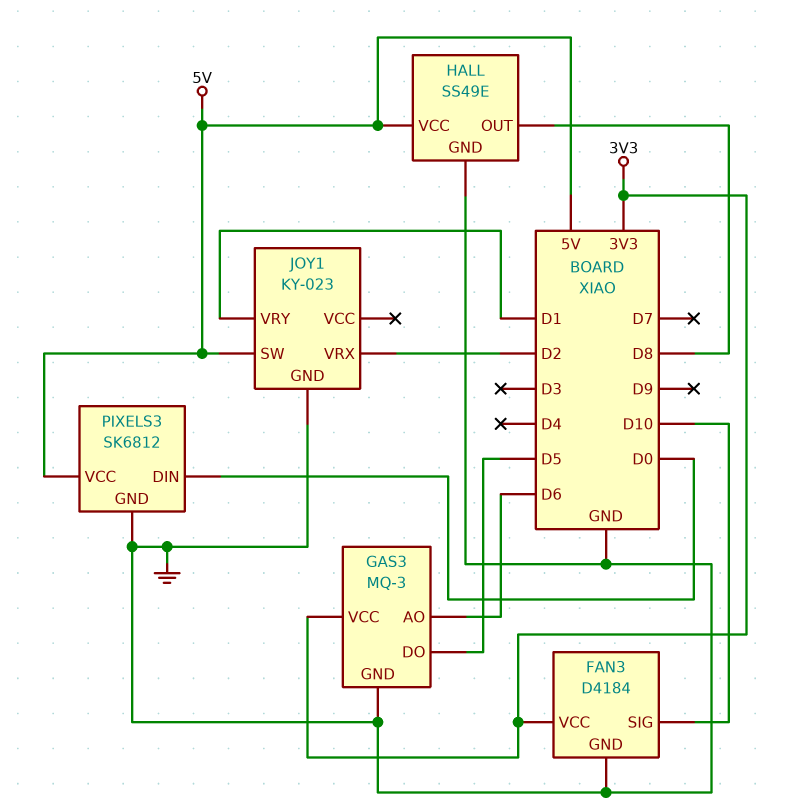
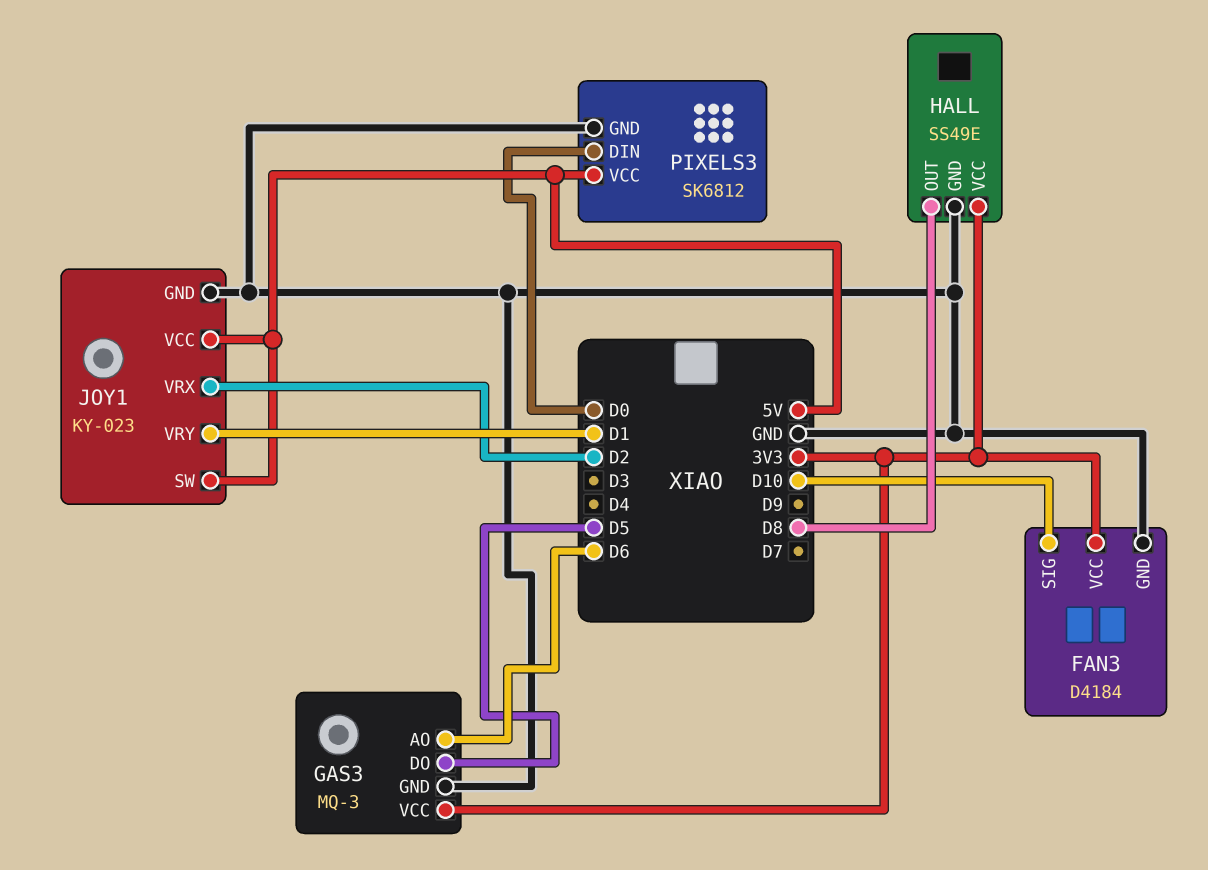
HALL pin VCC: 5V -> 3V3
JOY1 pin VCC: none -> 5V

